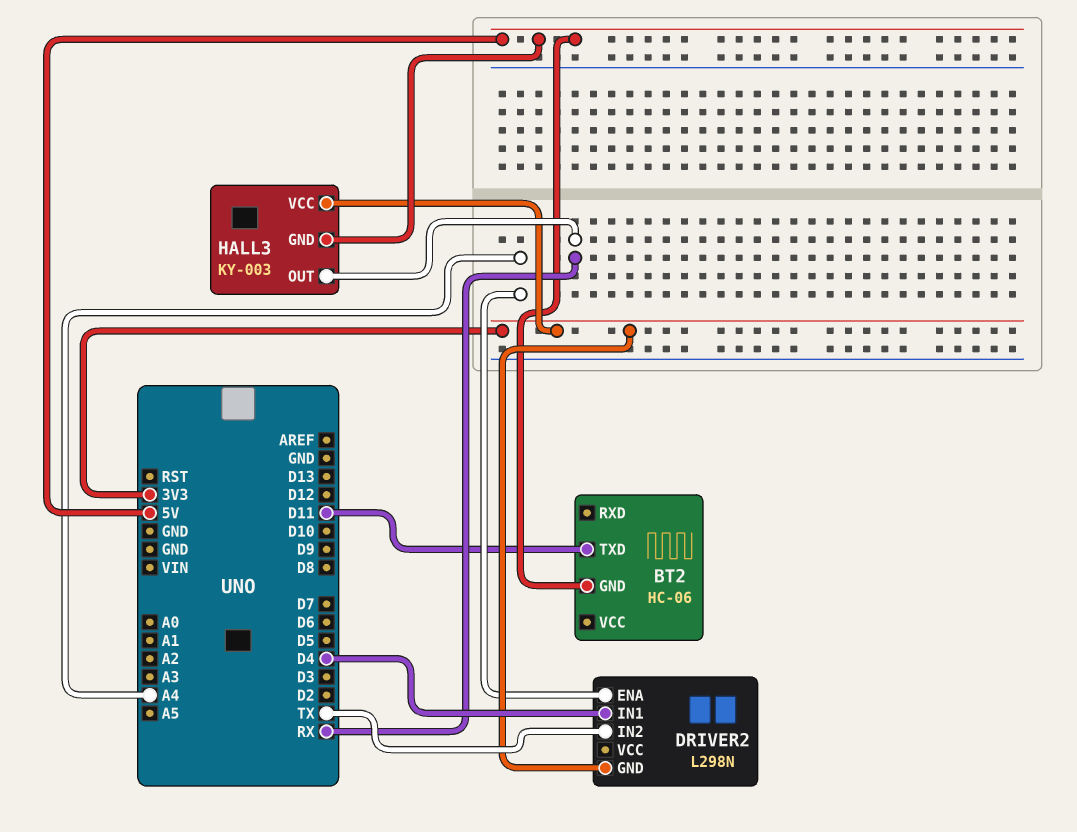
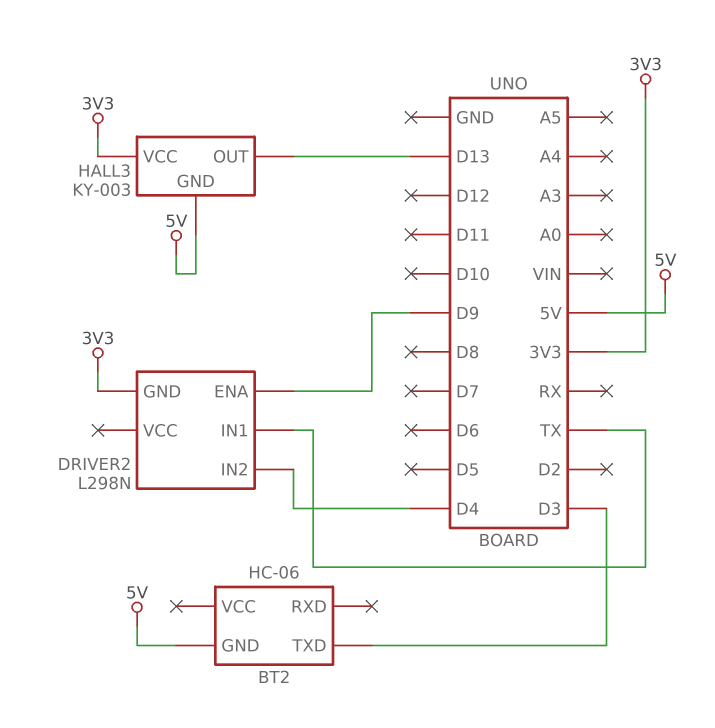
BT2 pin TXD: D11 -> D3
DRIVER2 pin ENA: A4 -> D9
DRIVER2 pin IN1: D4 -> TX
DRIVER2 pin IN2: TX -> D4
HALL3 pin OUT: RX -> D13

